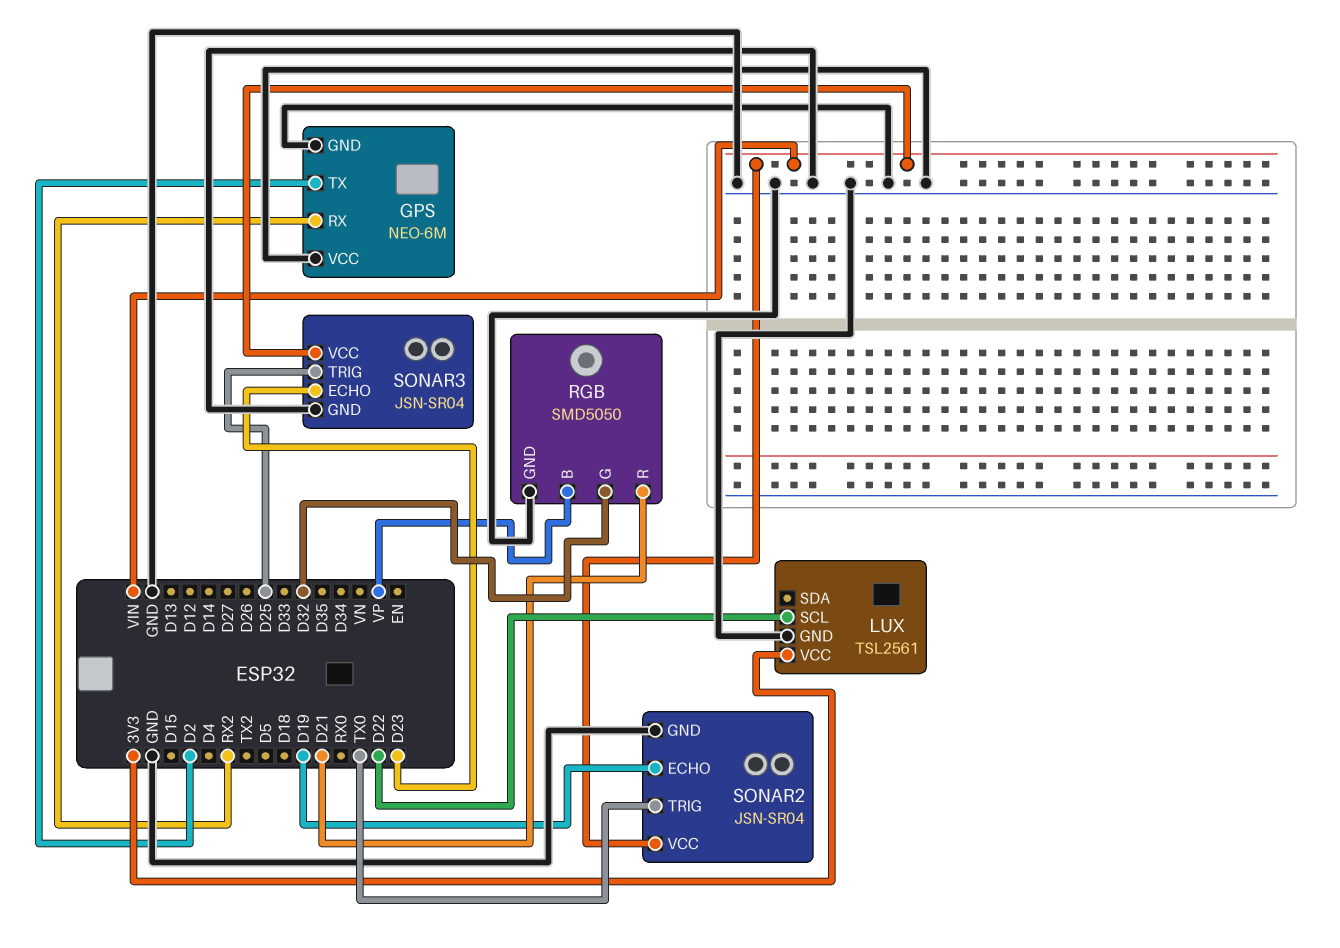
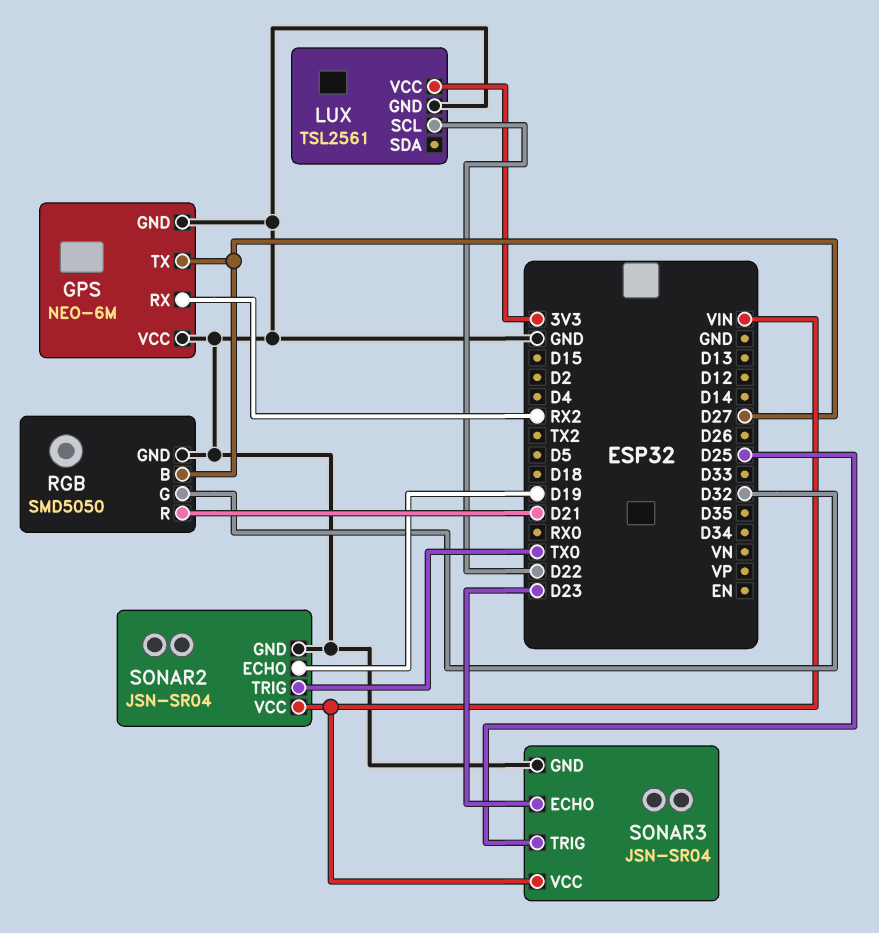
GPS pin TX: D2 -> D27
RGB pin B: VP -> D27

